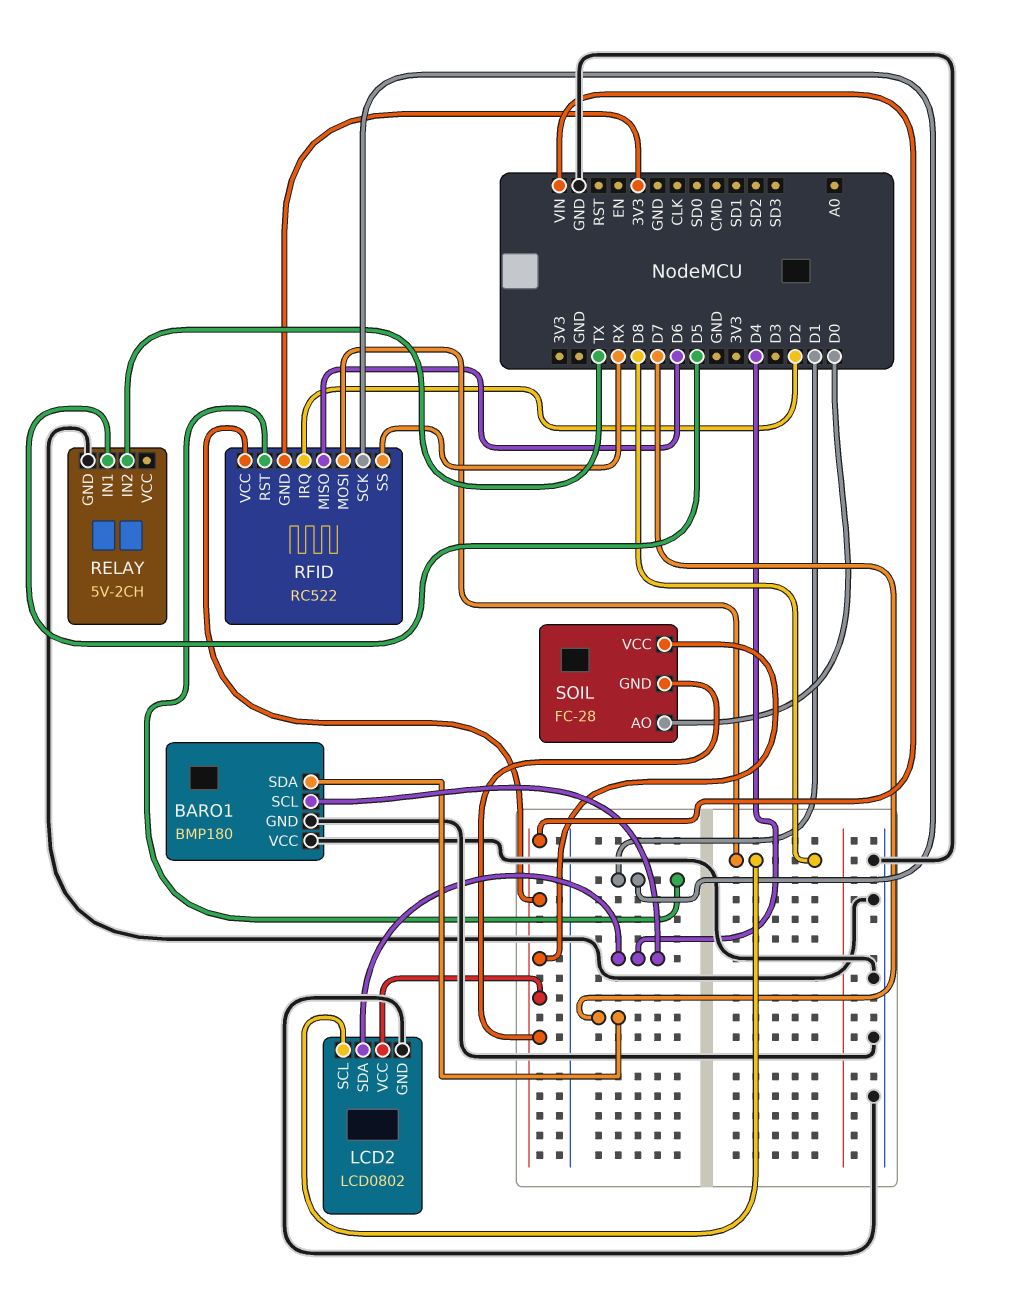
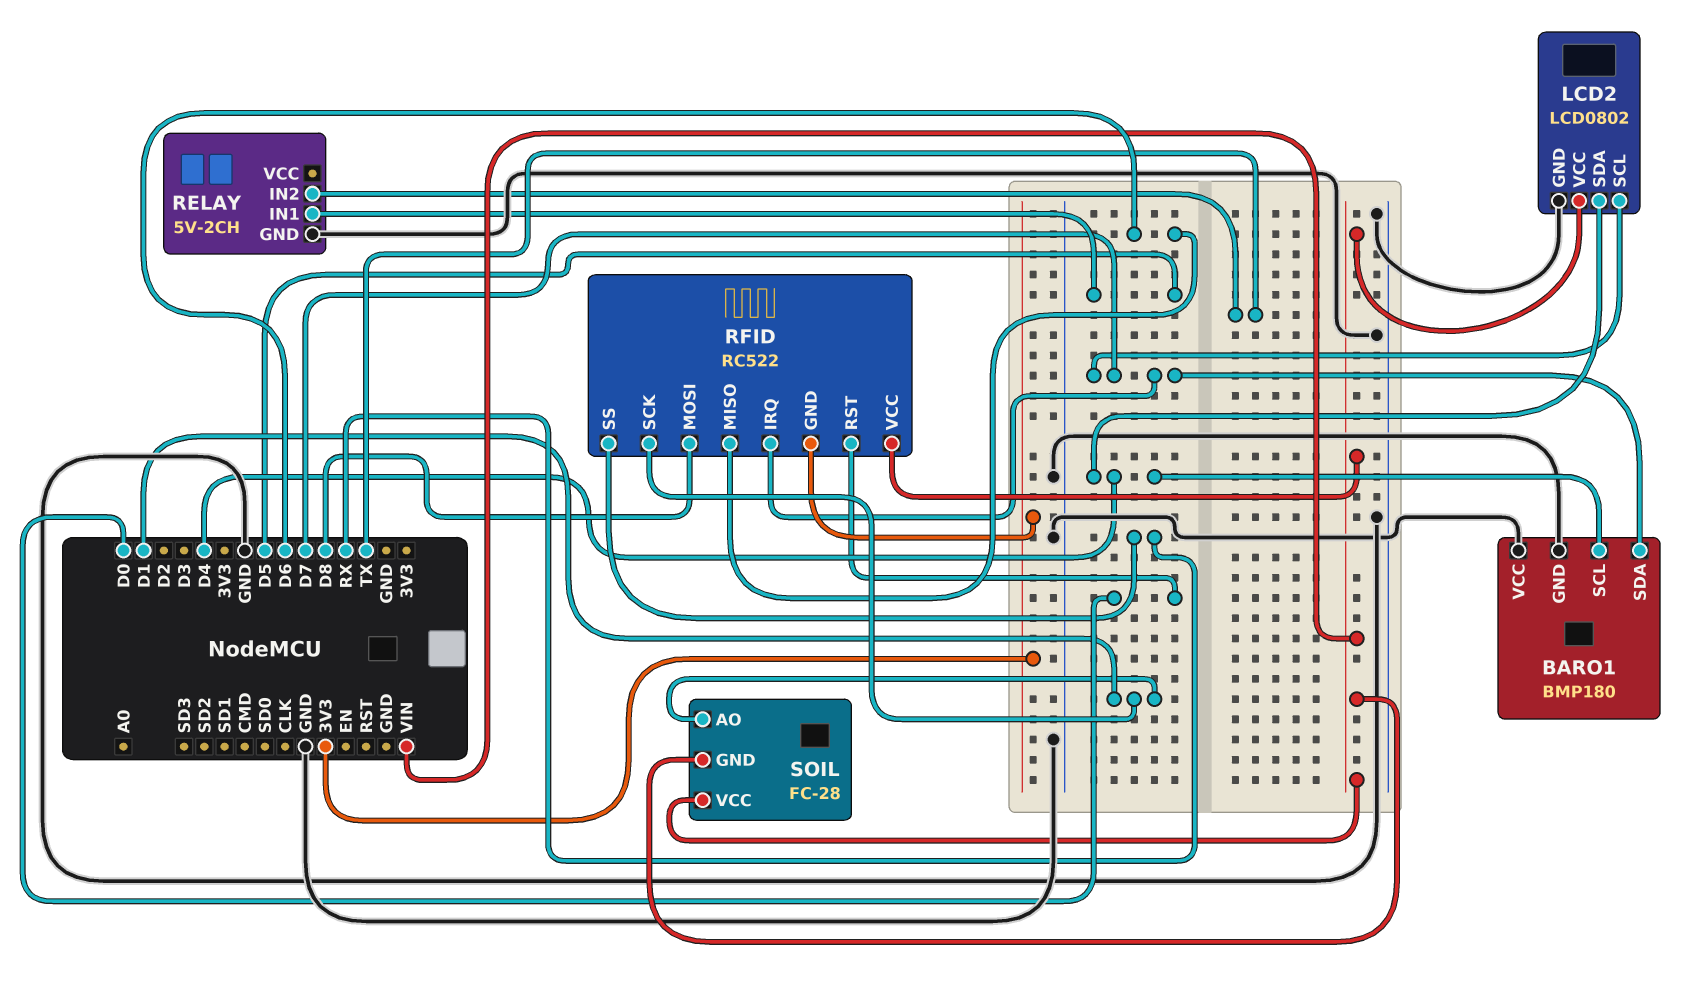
LCD2 pin SCL: D8 -> D7
RFID pin IRQ: D2 -> D7
RFID pin RST: D1 -> D0
SOIL pin AO: D0 -> D1

